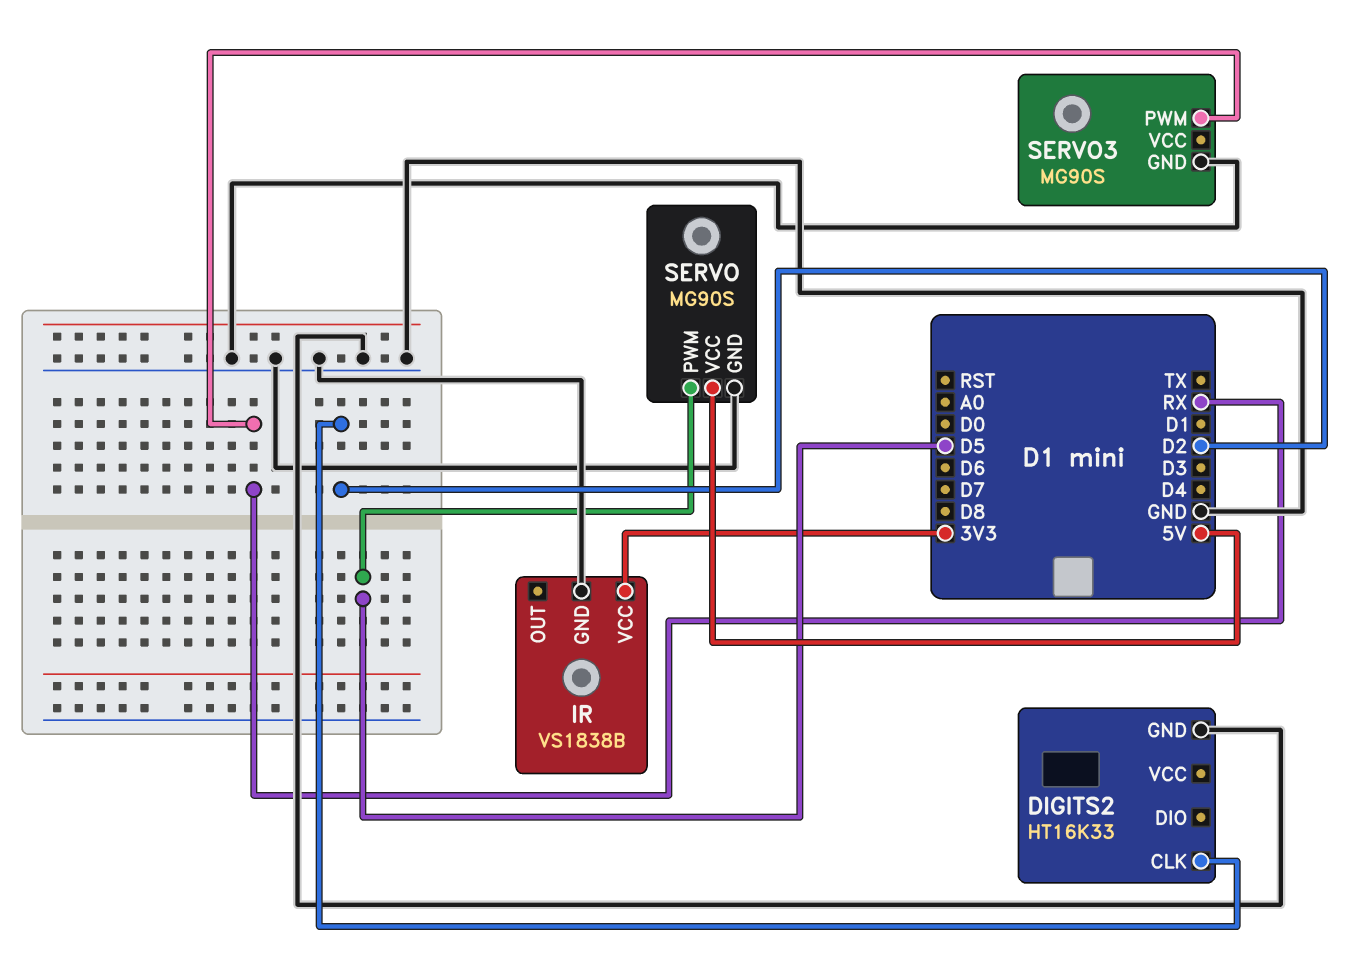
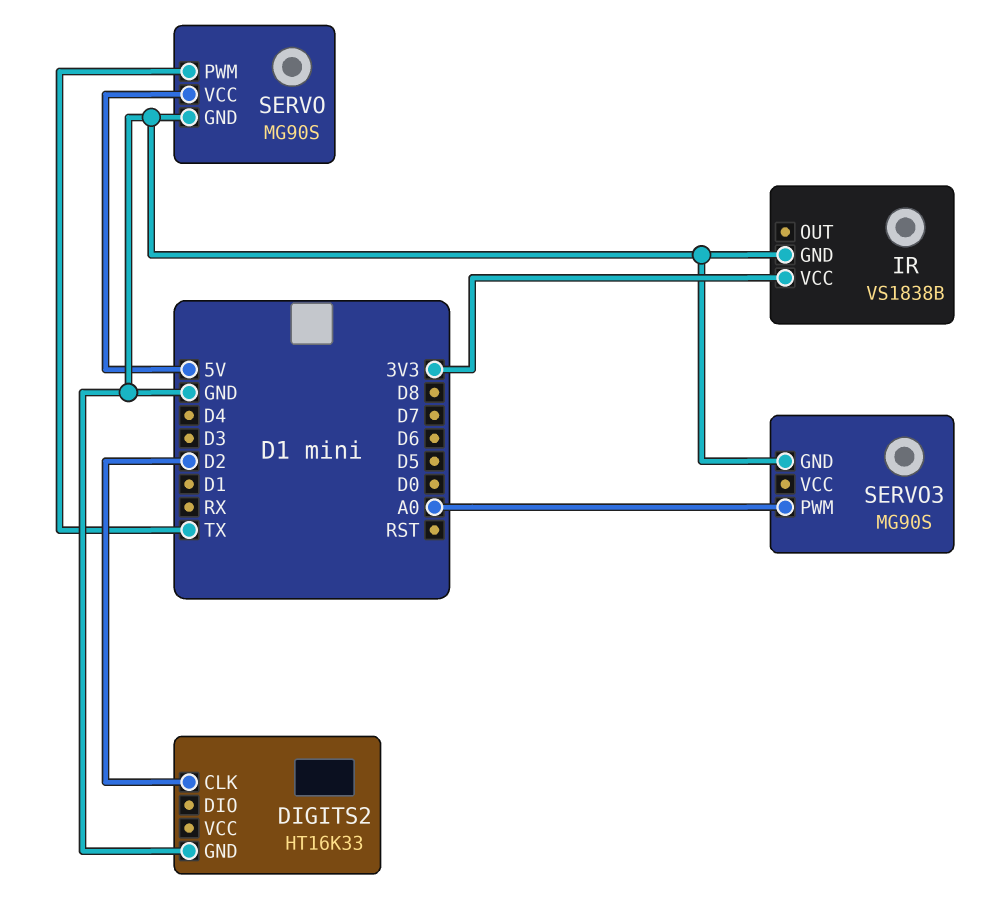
SERVO pin PWM: D5 -> TX
SERVO3 pin PWM: RX -> A0

